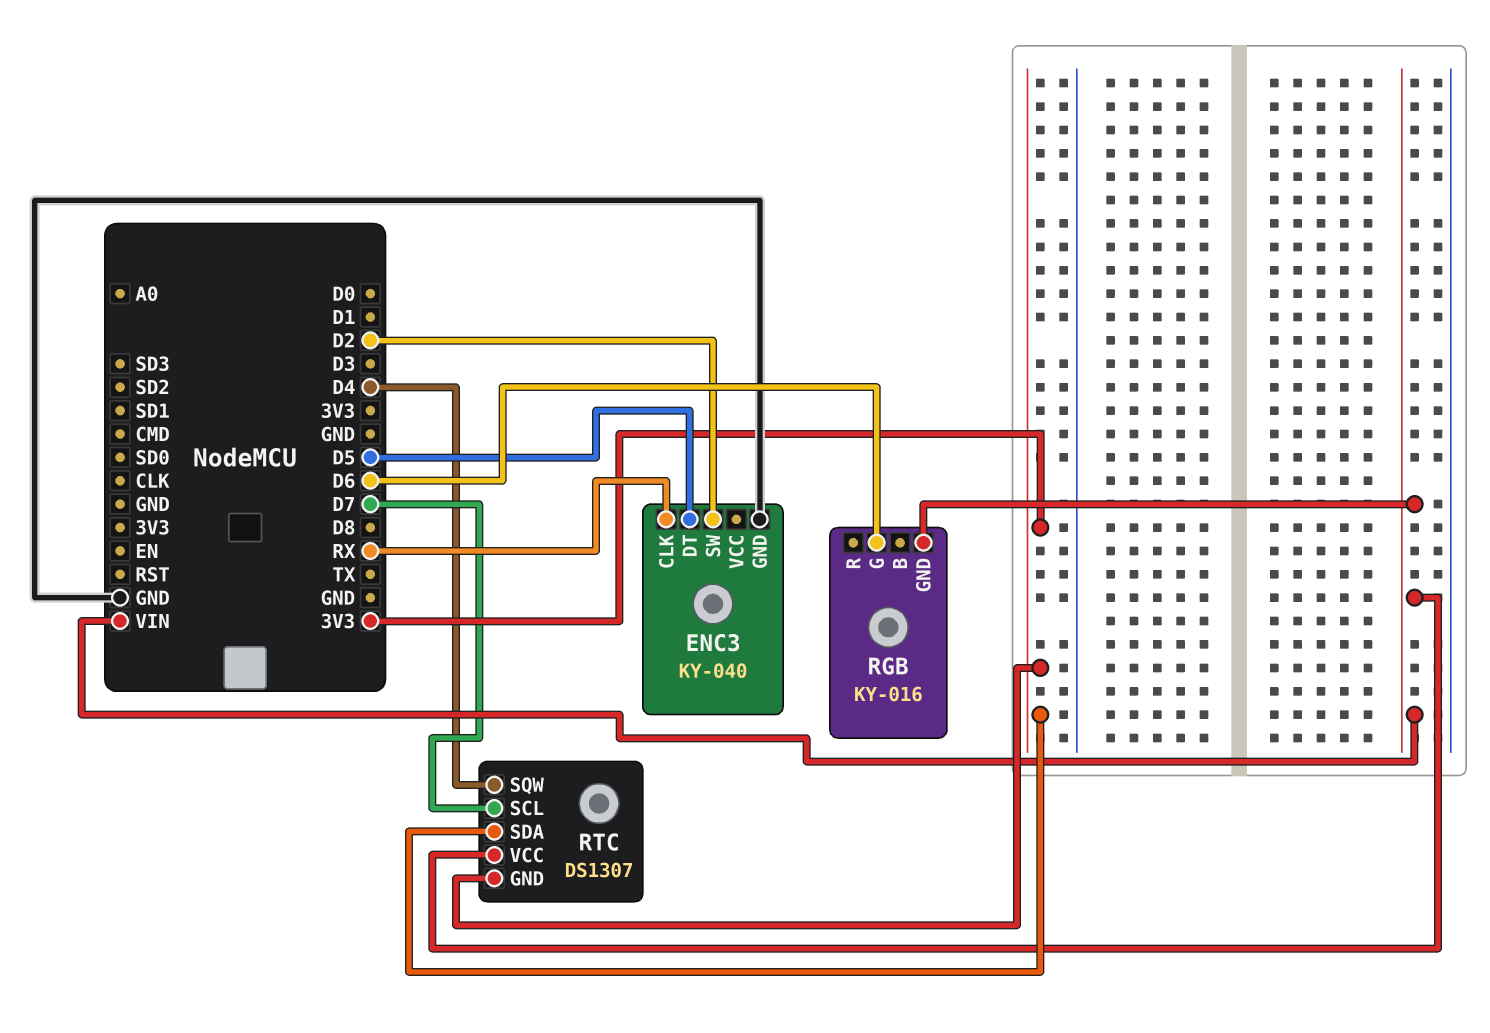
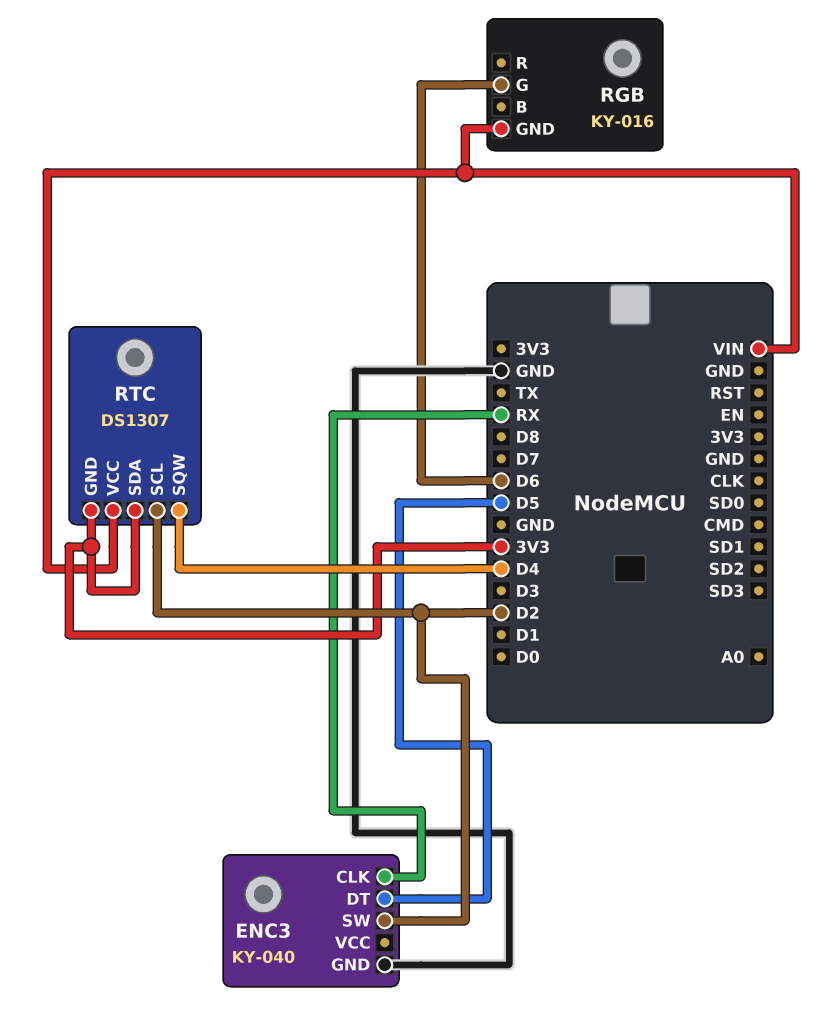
RTC pin SCL: D7 -> D2

